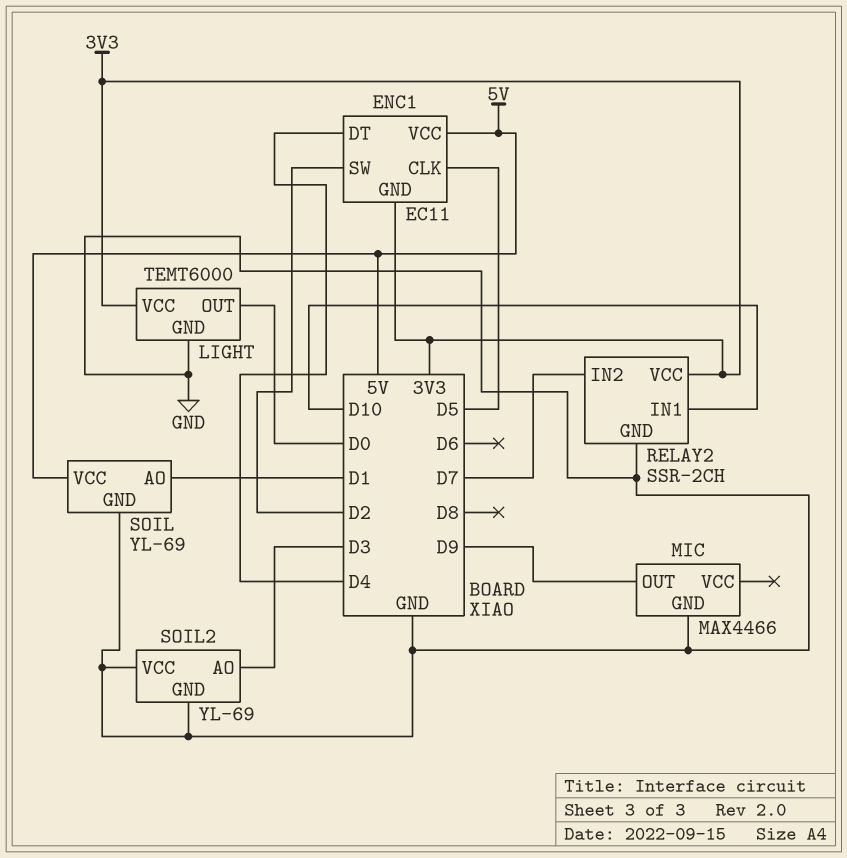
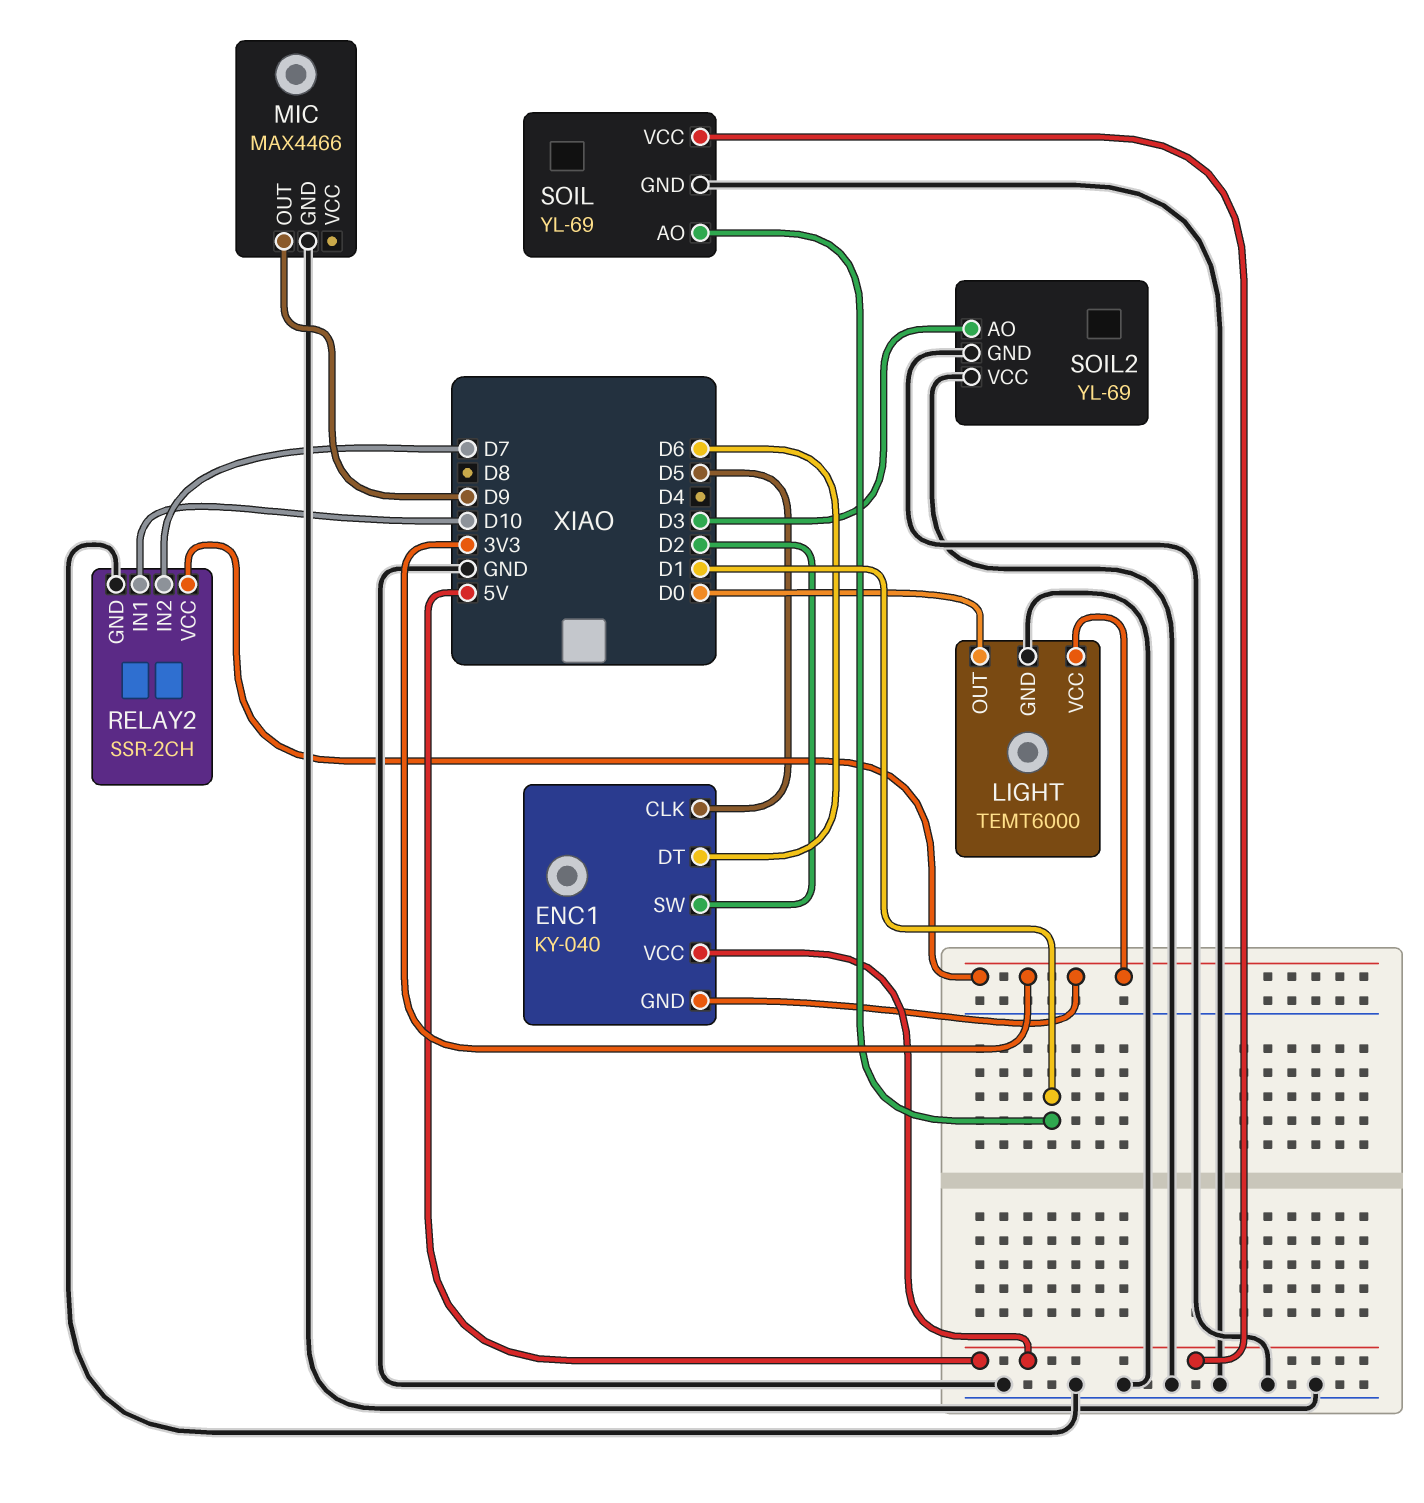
ENC1: EC11 -> KY-040
ENC1 pin DT: D4 -> D6

